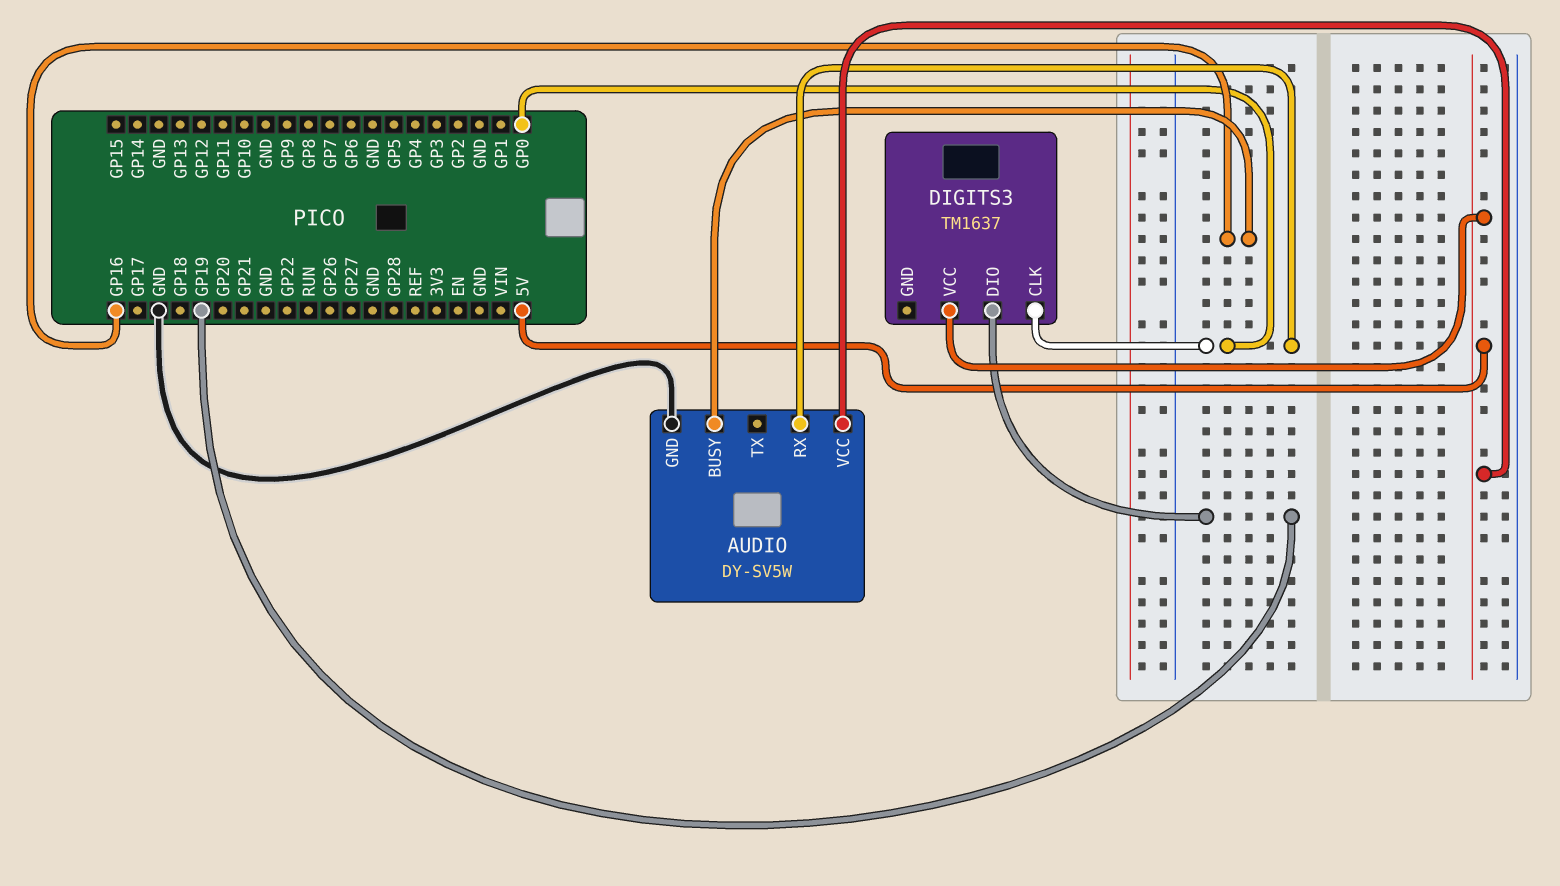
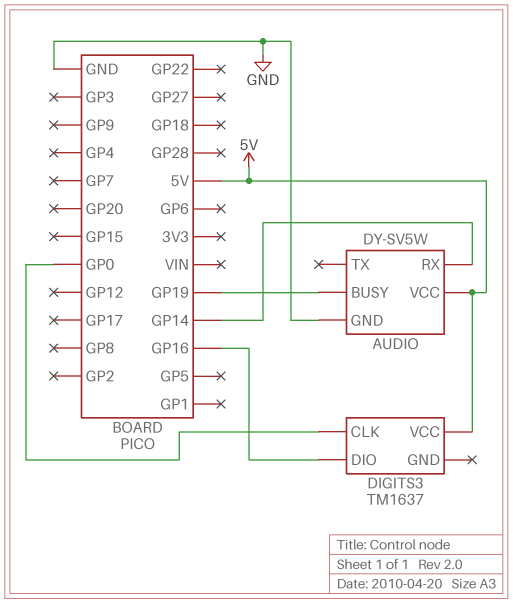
AUDIO pin BUSY: GP16 -> GP19
AUDIO pin RX: GP0 -> GP14
DIGITS3 pin DIO: GP19 -> GP16

